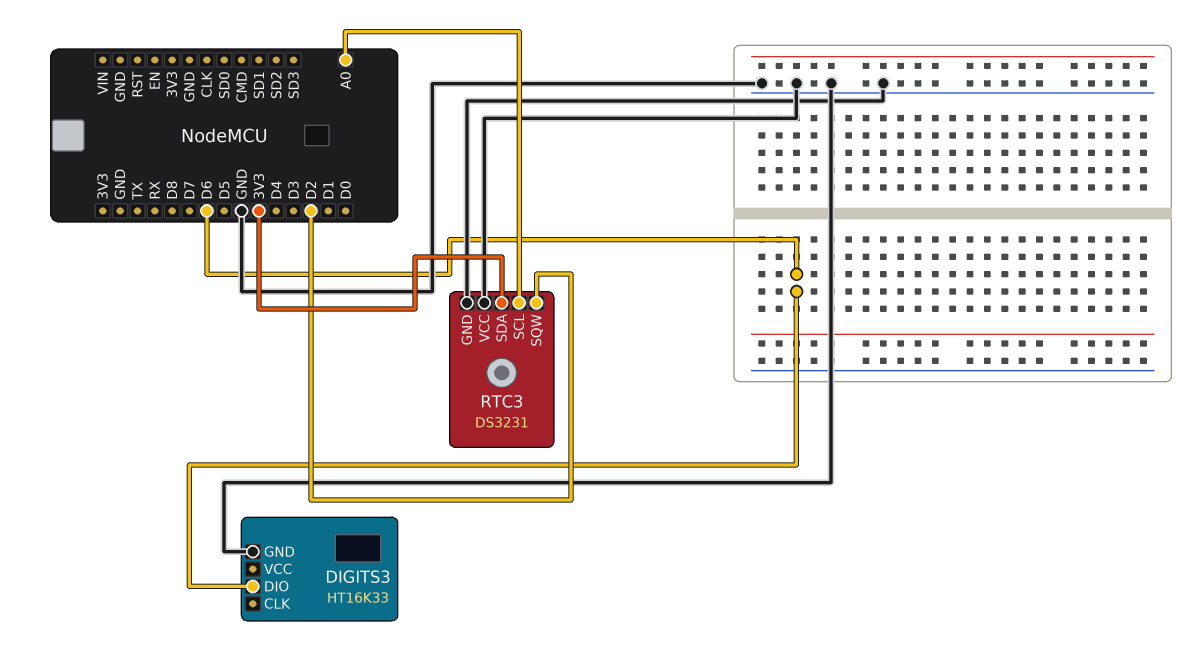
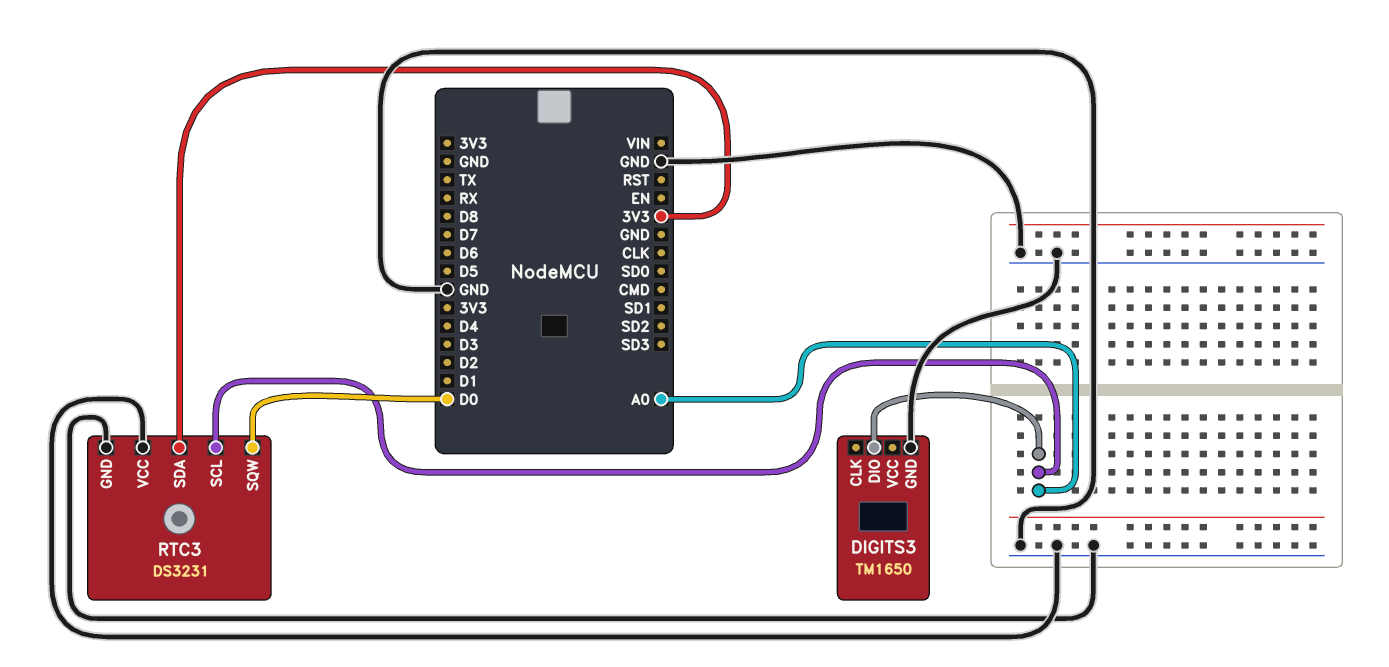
DIGITS3: HT16K33 -> TM1650
DIGITS3 pin DIO: D6 -> A0
RTC3 pin SQW: D2 -> D0

